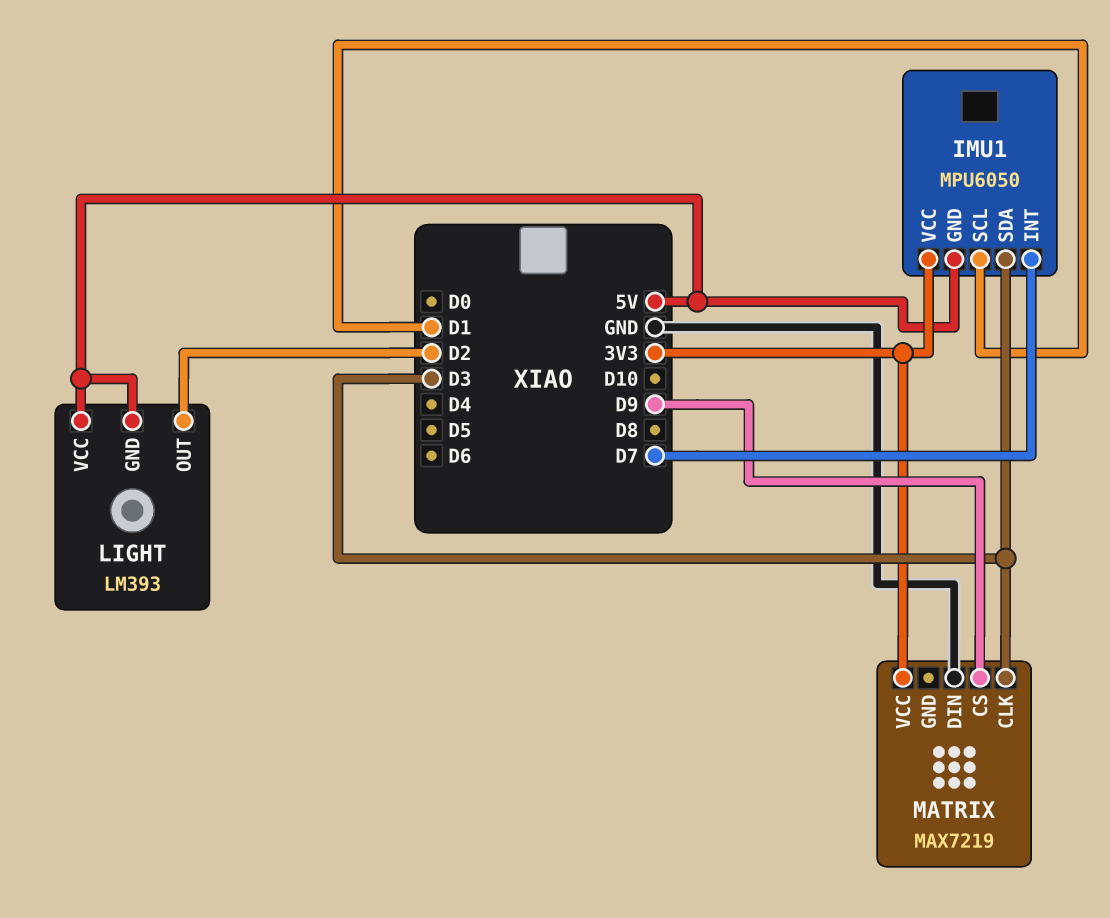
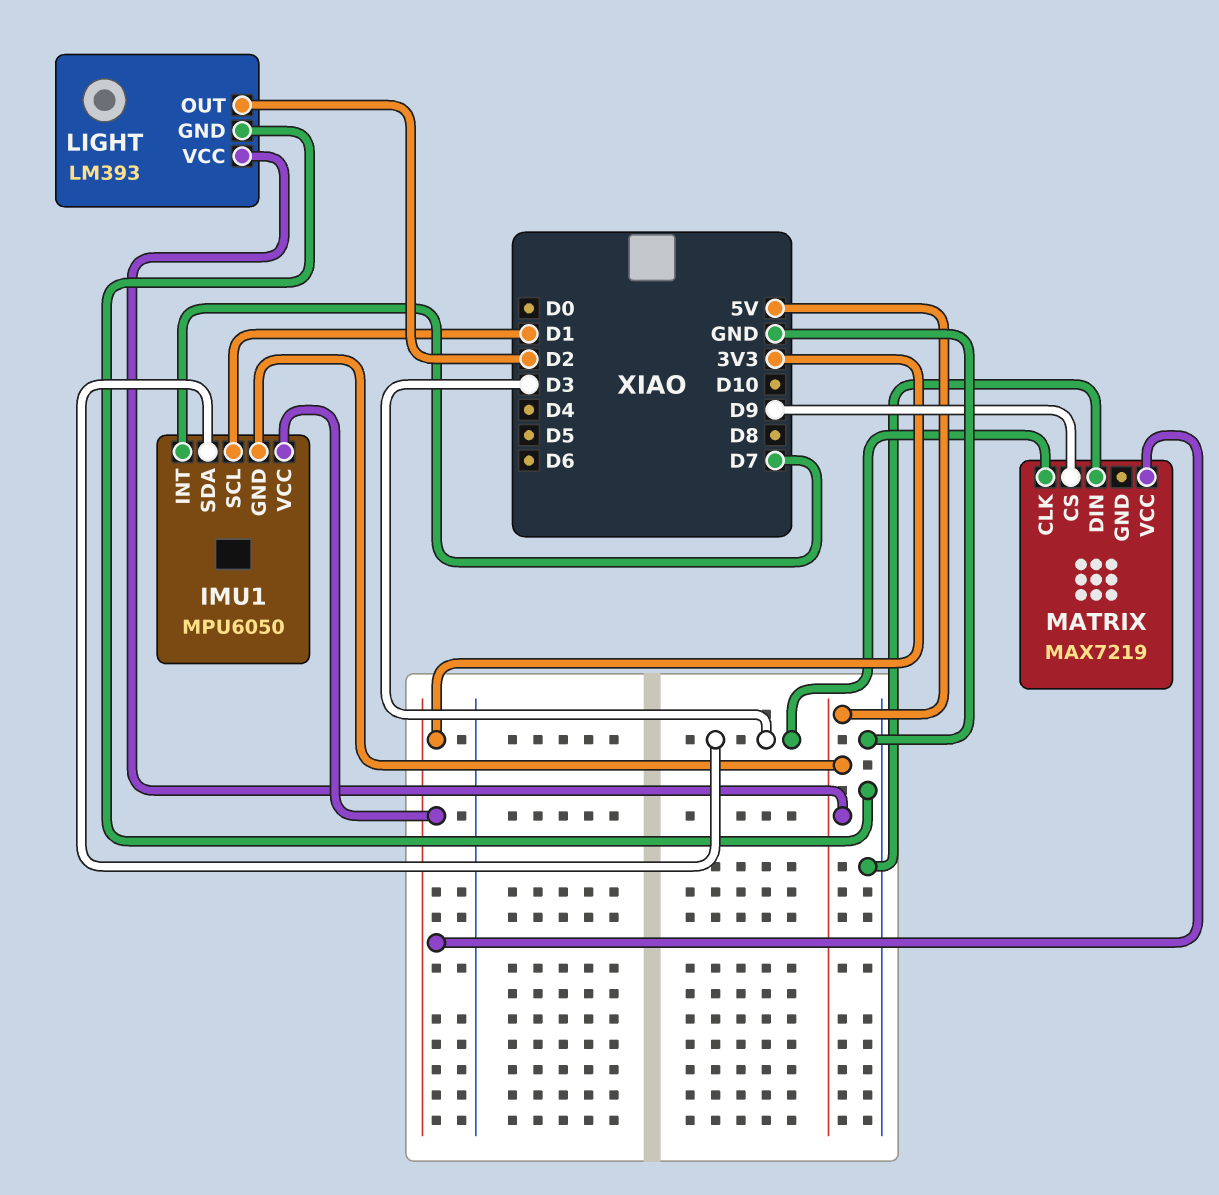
LIGHT pin GND: 5V -> GND

